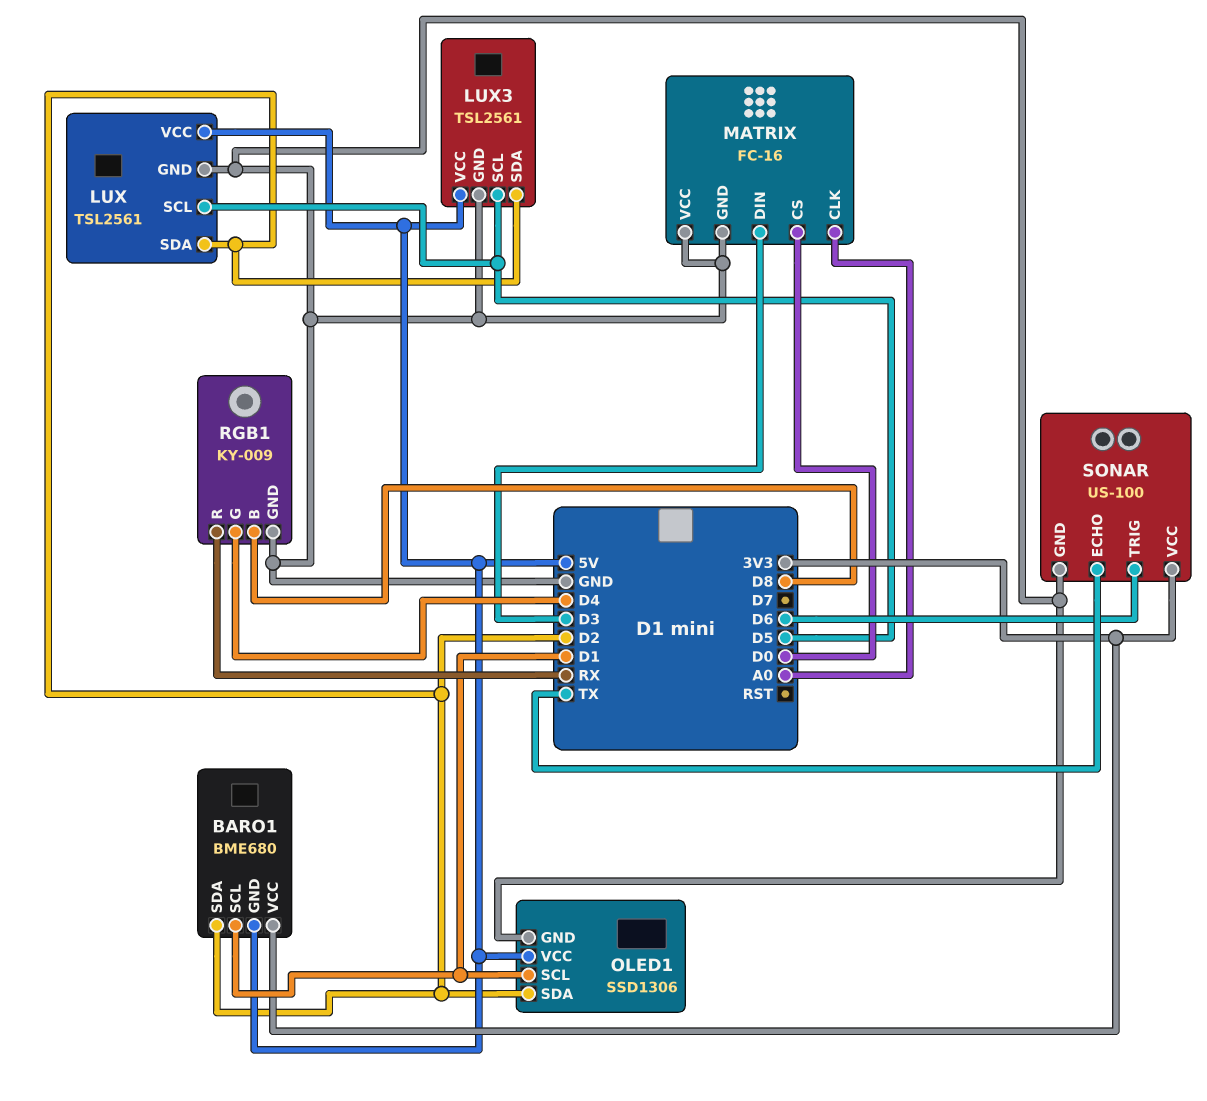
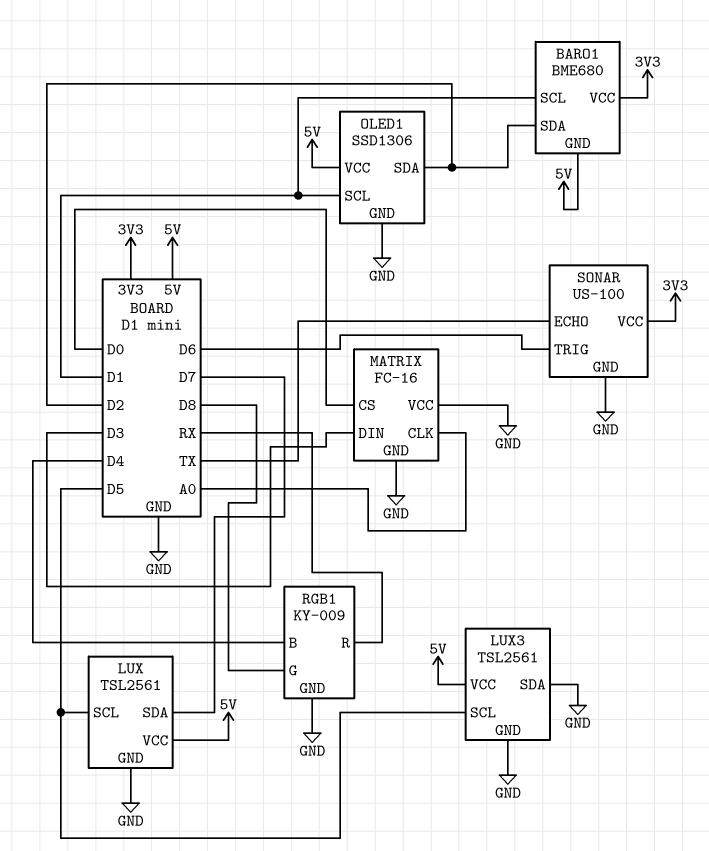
LUX pin SDA: D2 -> D7
LUX3 pin SDA: D2 -> GND
RGB1 pin B: D8 -> D4
RGB1 pin G: D4 -> D8

